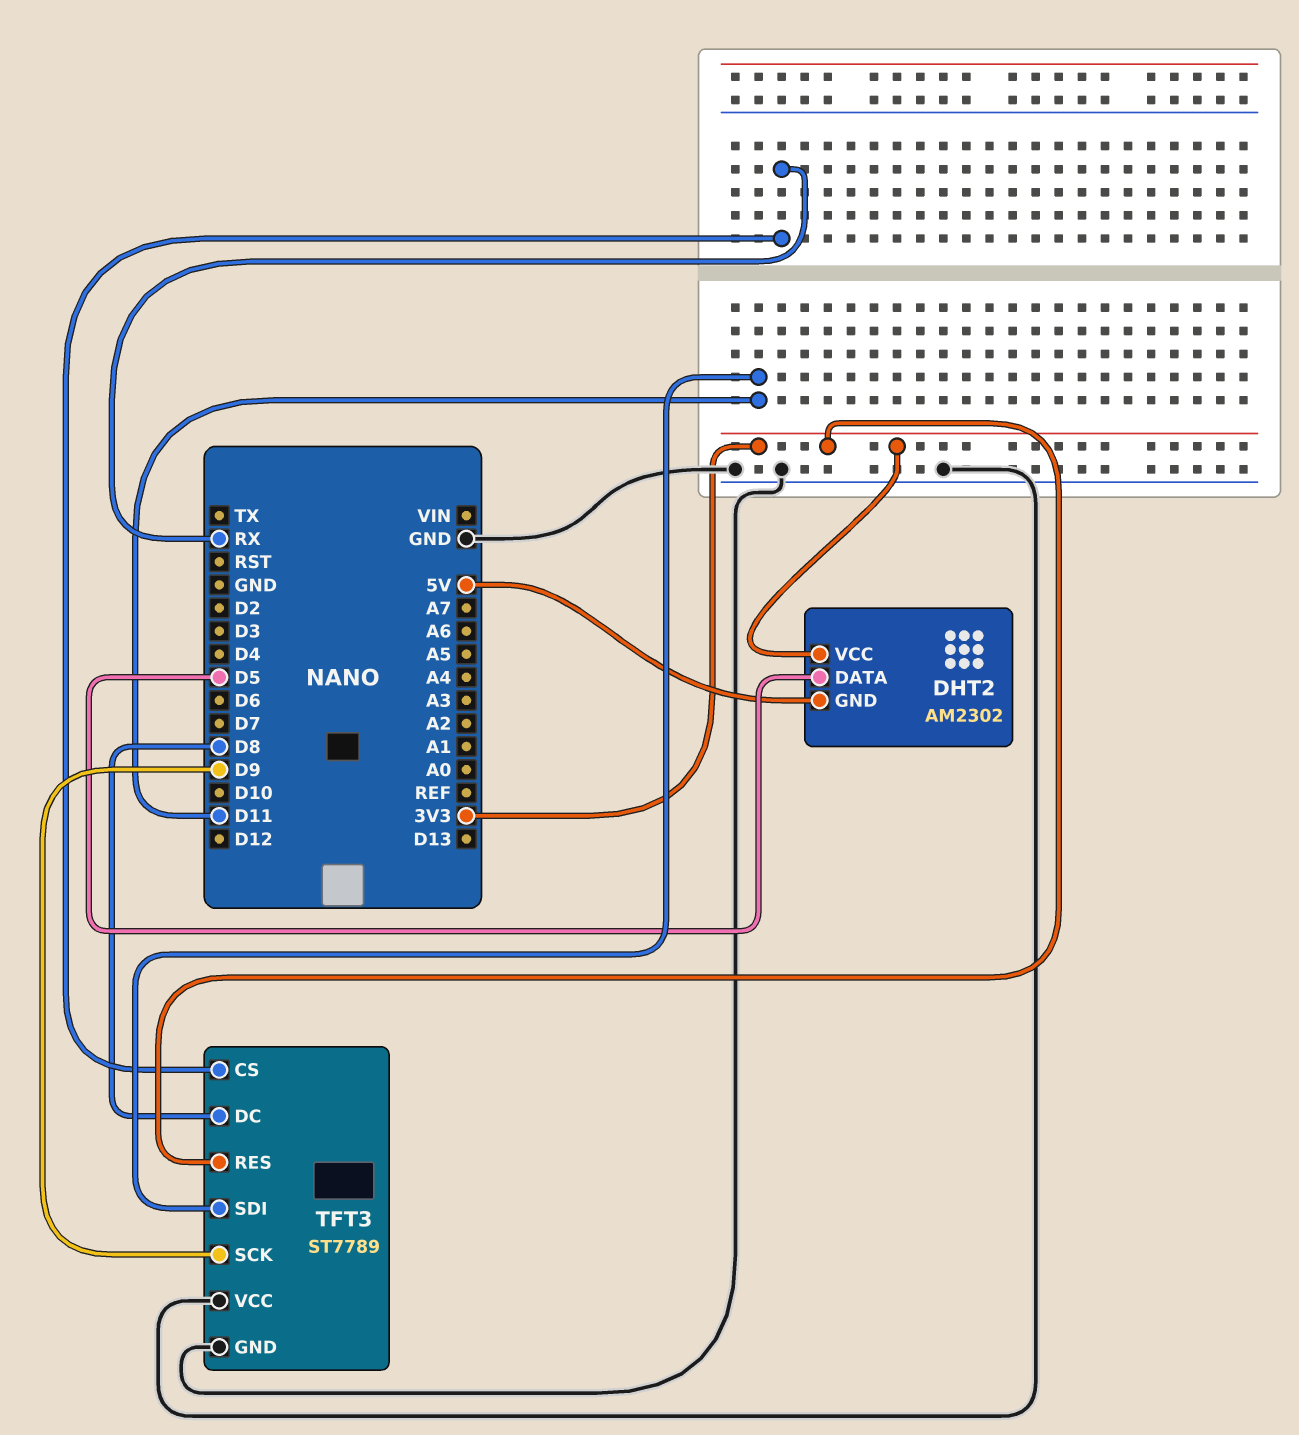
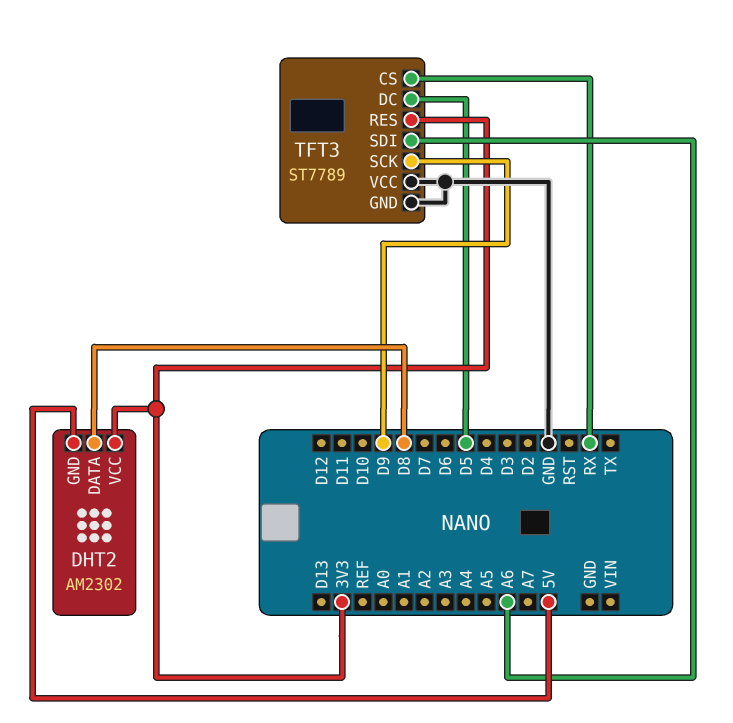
DHT2 pin DATA: D5 -> D8
TFT3 pin DC: D8 -> D5
TFT3 pin SDI: D11 -> A6

